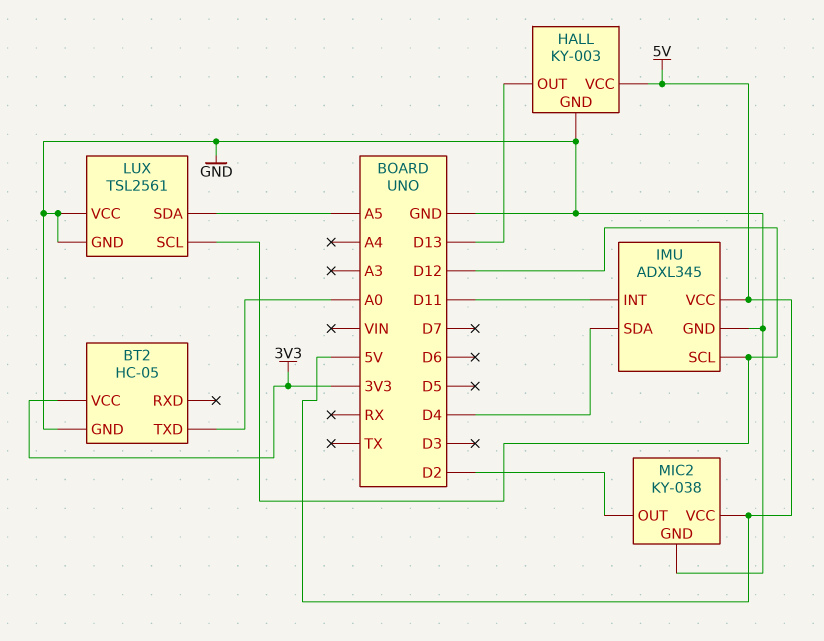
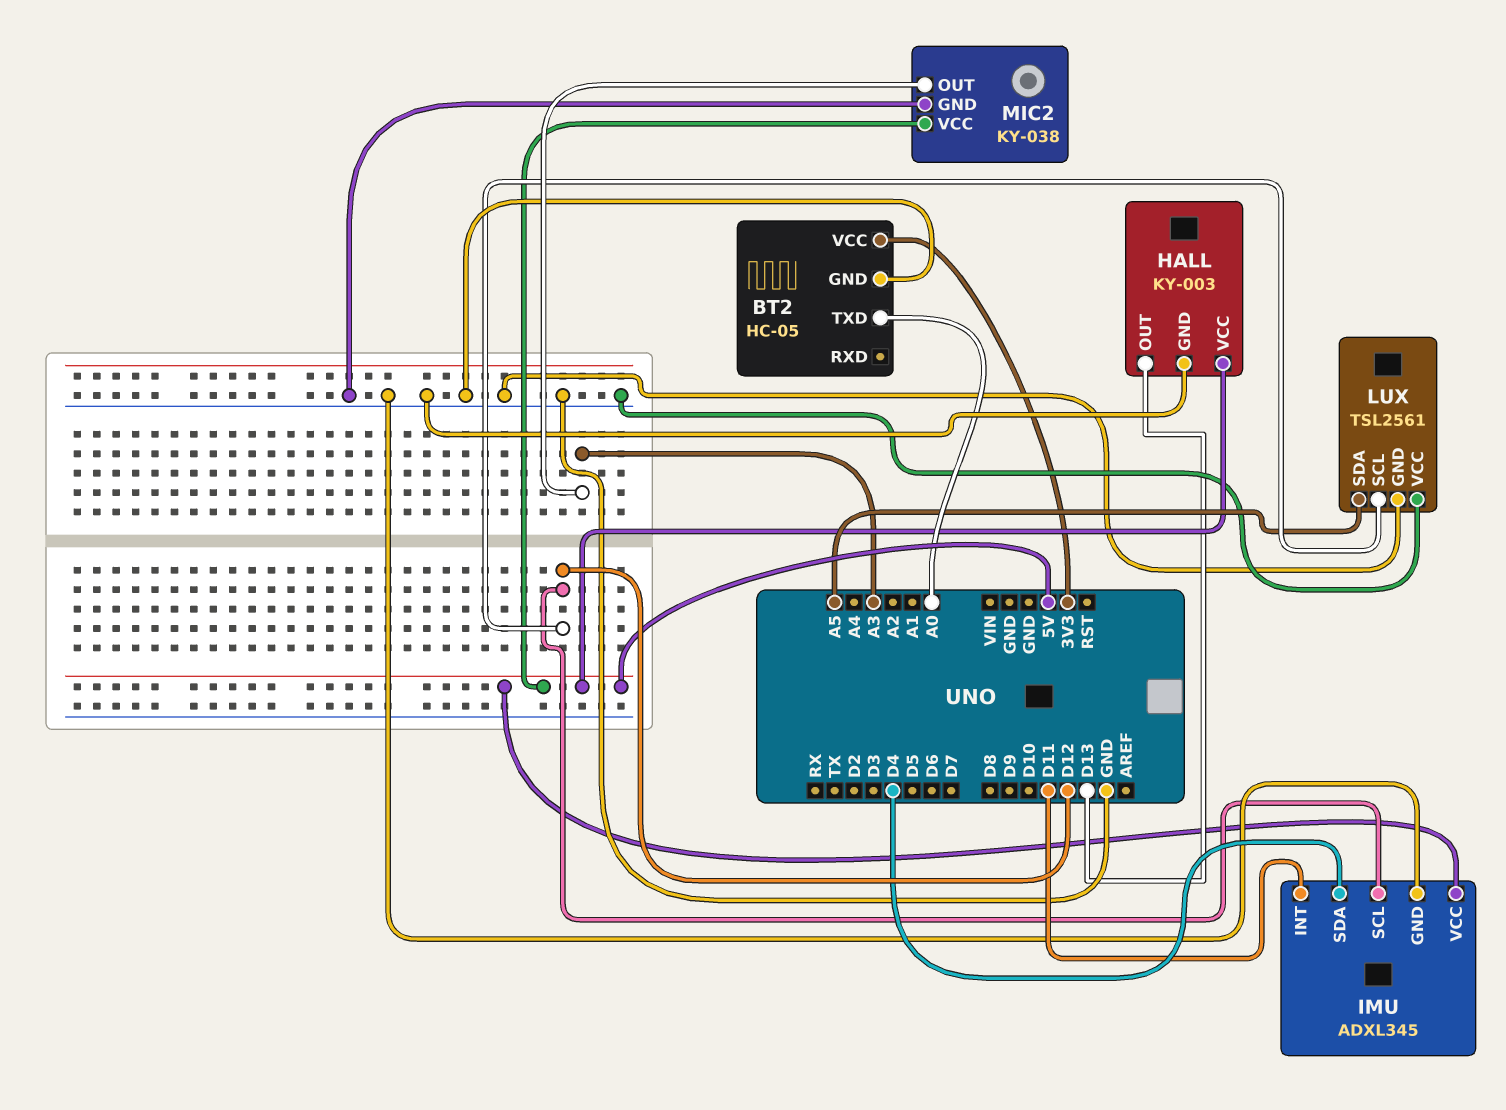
MIC2 pin OUT: D2 -> A3

